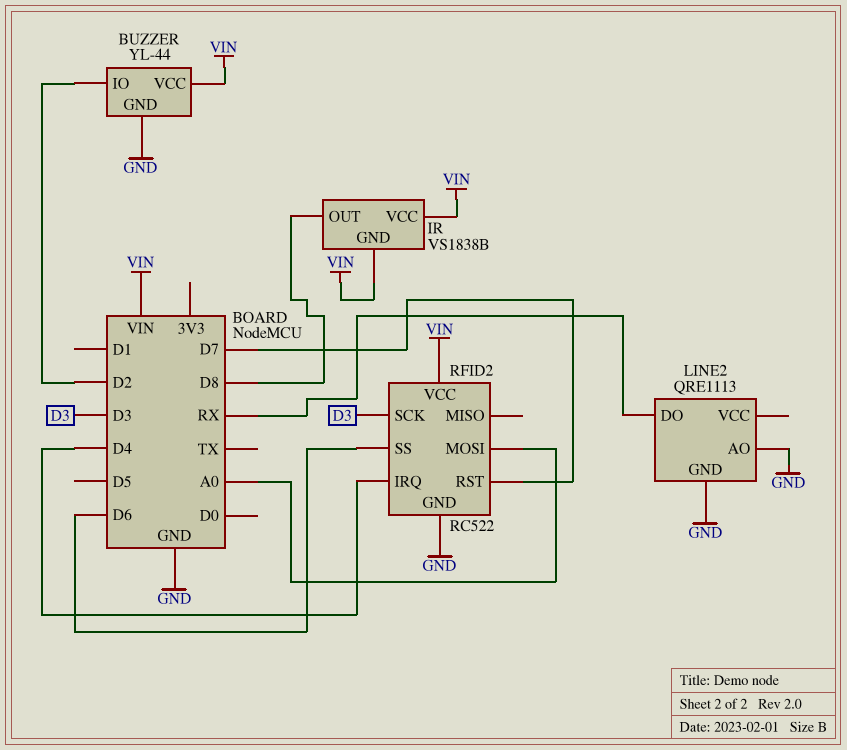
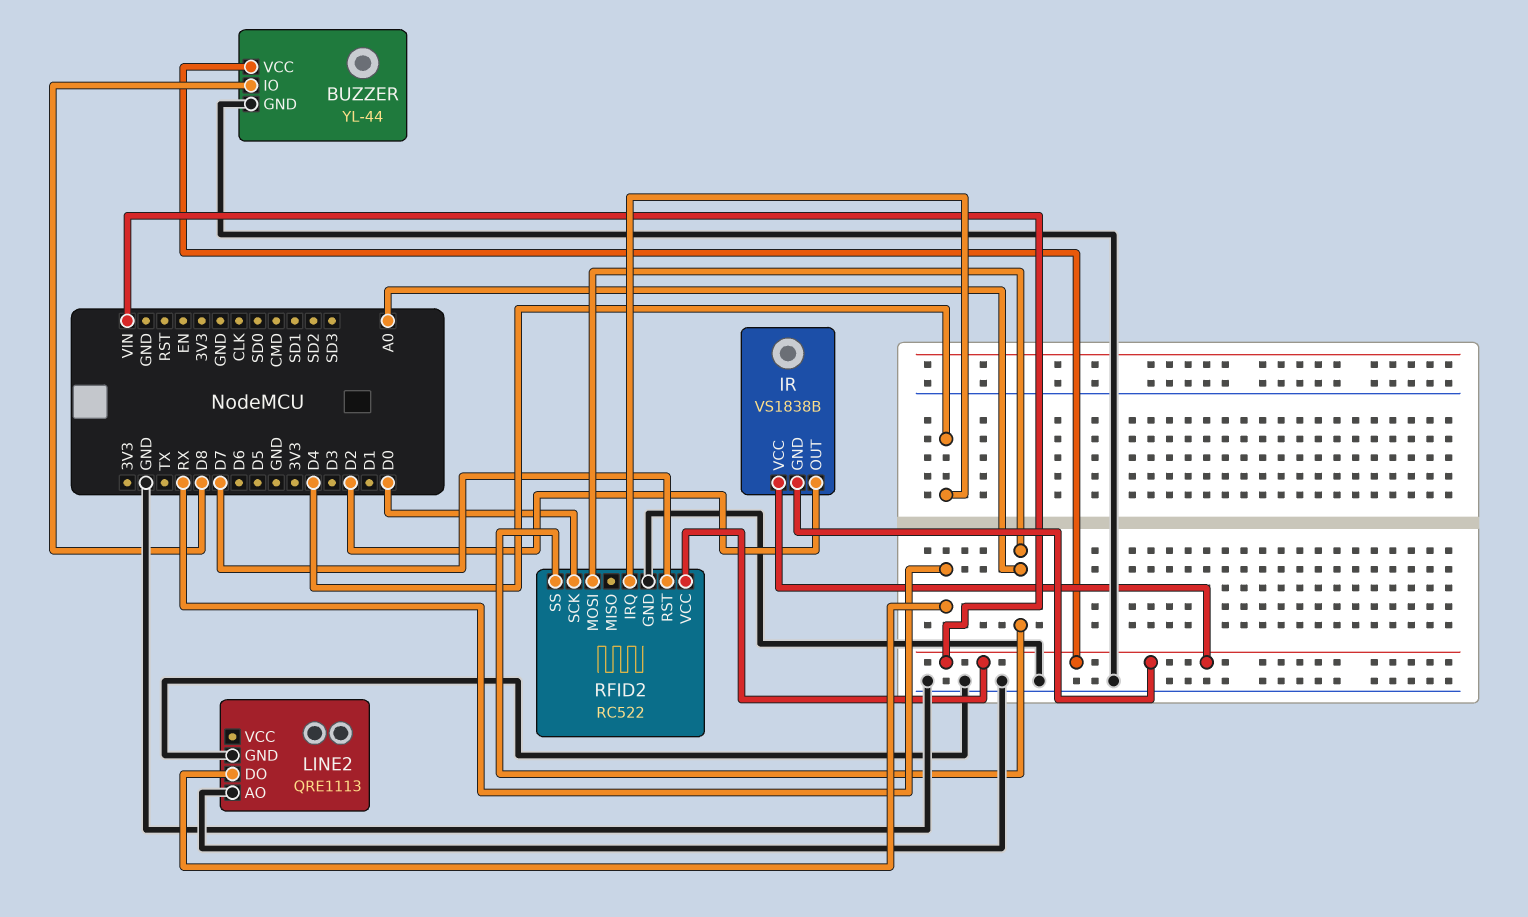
BUZZER pin IO: D2 -> D8
IR pin OUT: D8 -> D2
RFID2 pin SCK: D3 -> D0
RFID2 pin SS: D6 -> A0

